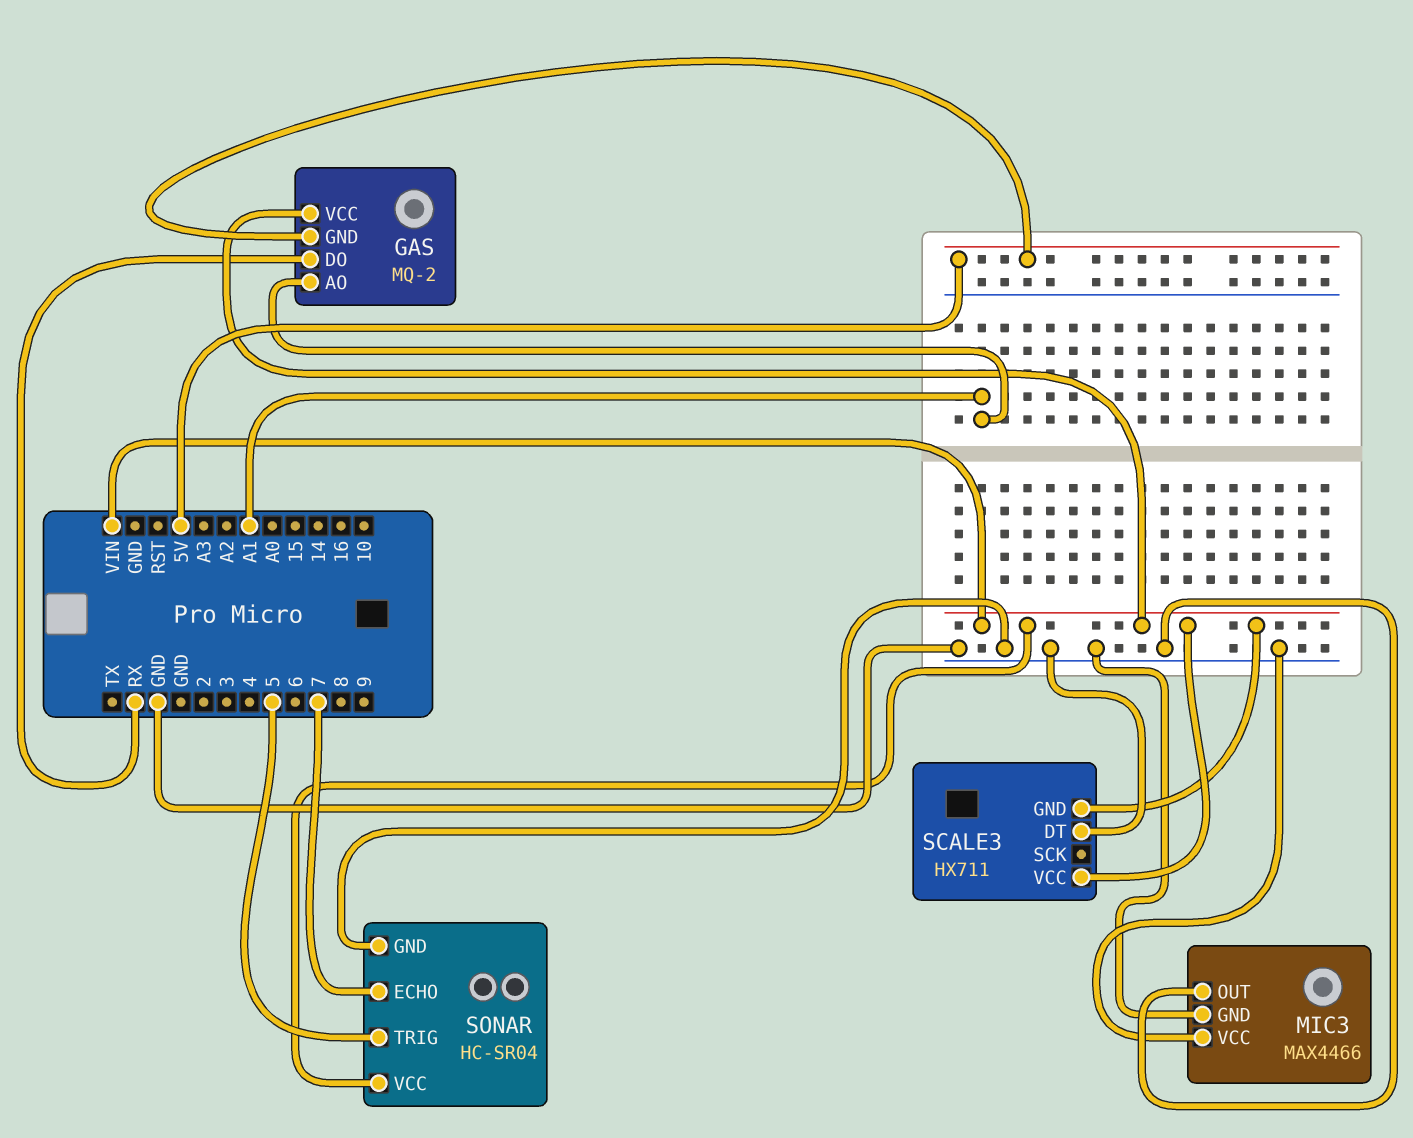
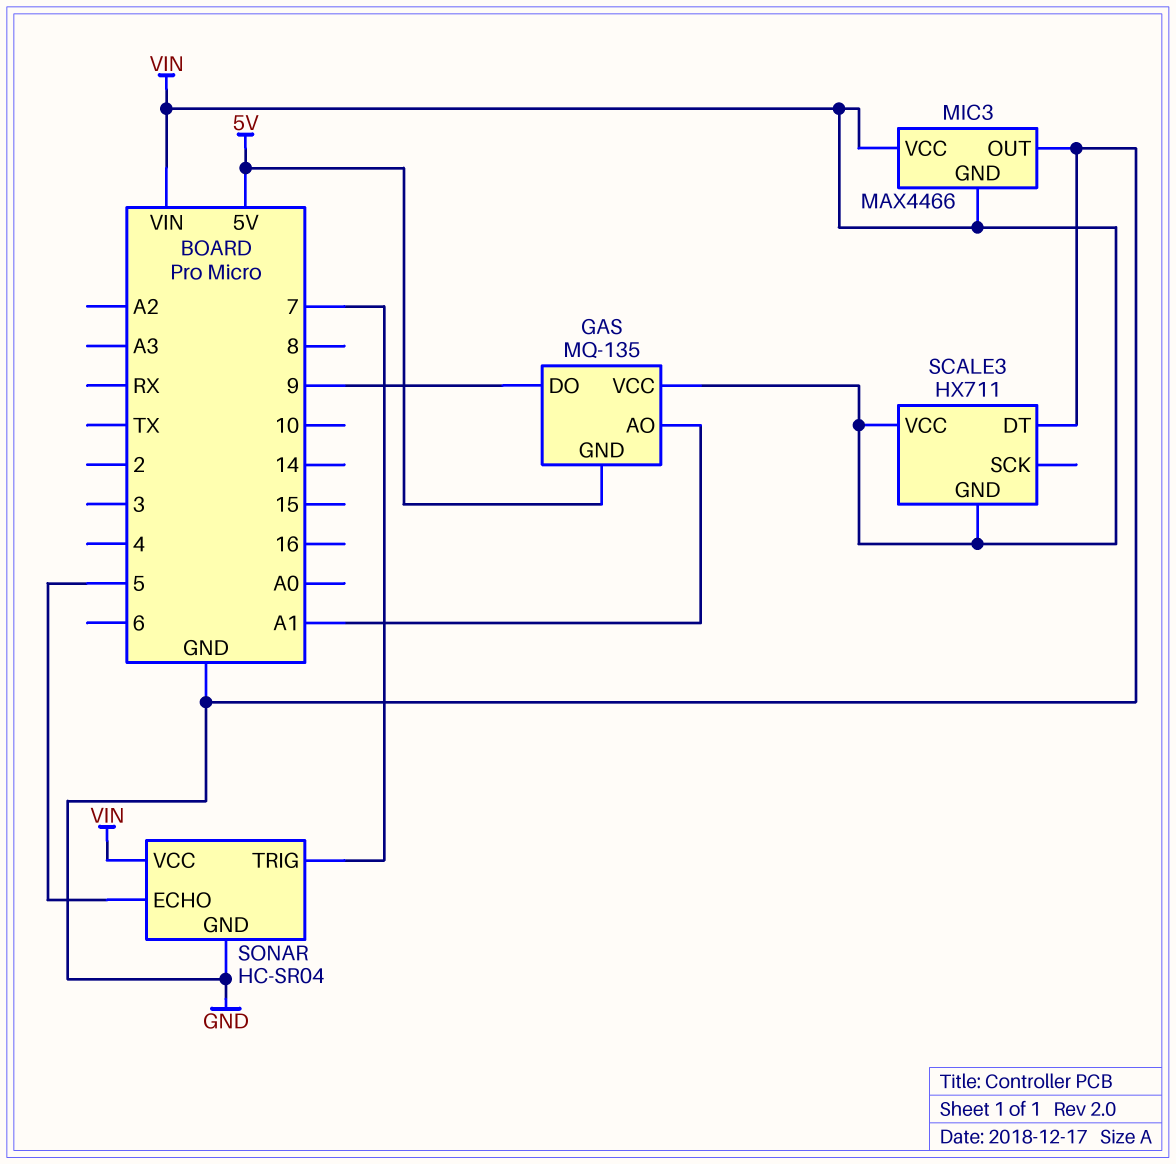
GAS: MQ-2 -> MQ-135
GAS pin DO: RX -> 9
MIC3 pin GND: GND -> VIN
MIC3 pin VCC: GND -> VIN
SONAR pin ECHO: 7 -> 5
SONAR pin TRIG: 5 -> 7

